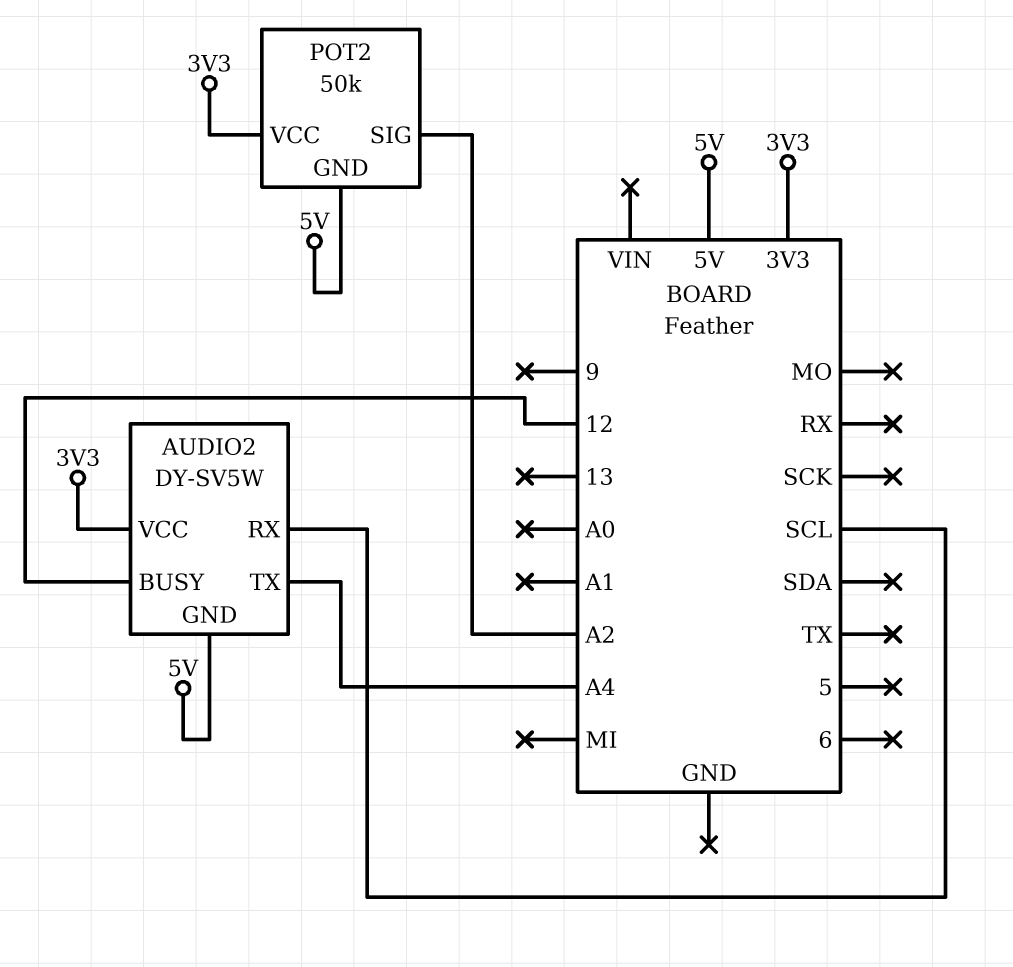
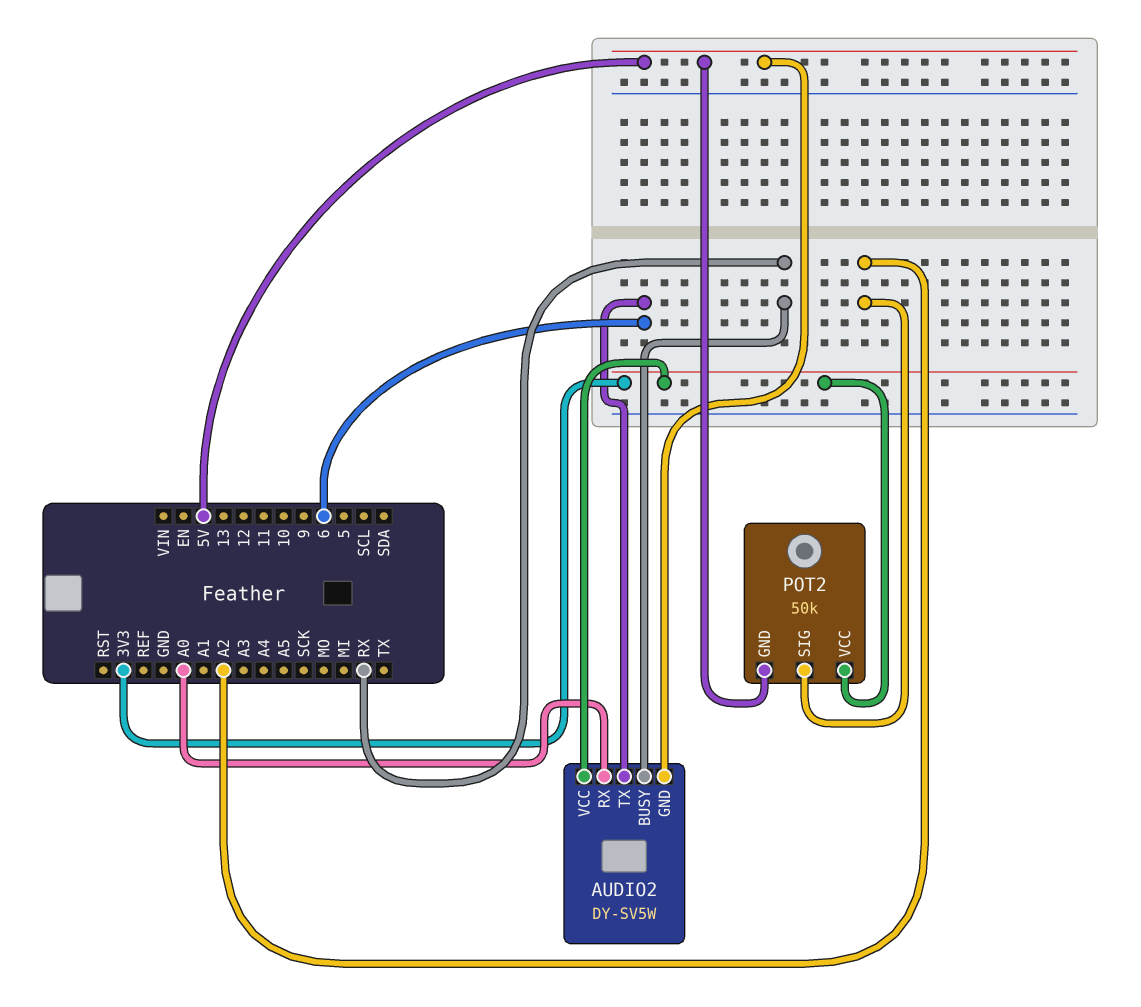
AUDIO2 pin BUSY: 12 -> RX
AUDIO2 pin RX: SCL -> A0
AUDIO2 pin TX: A4 -> 6

